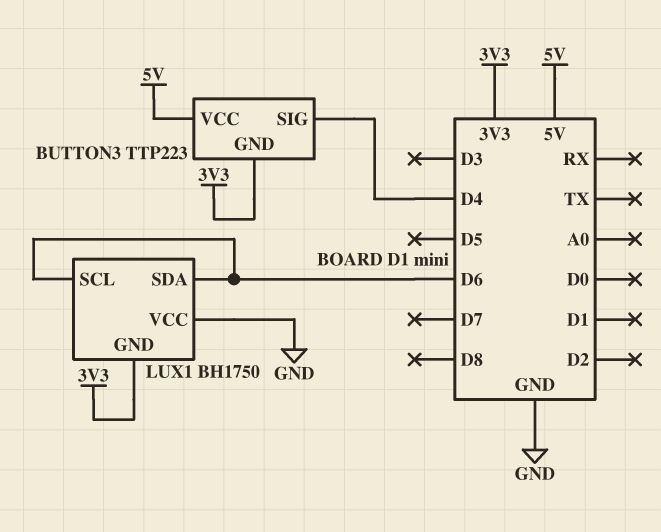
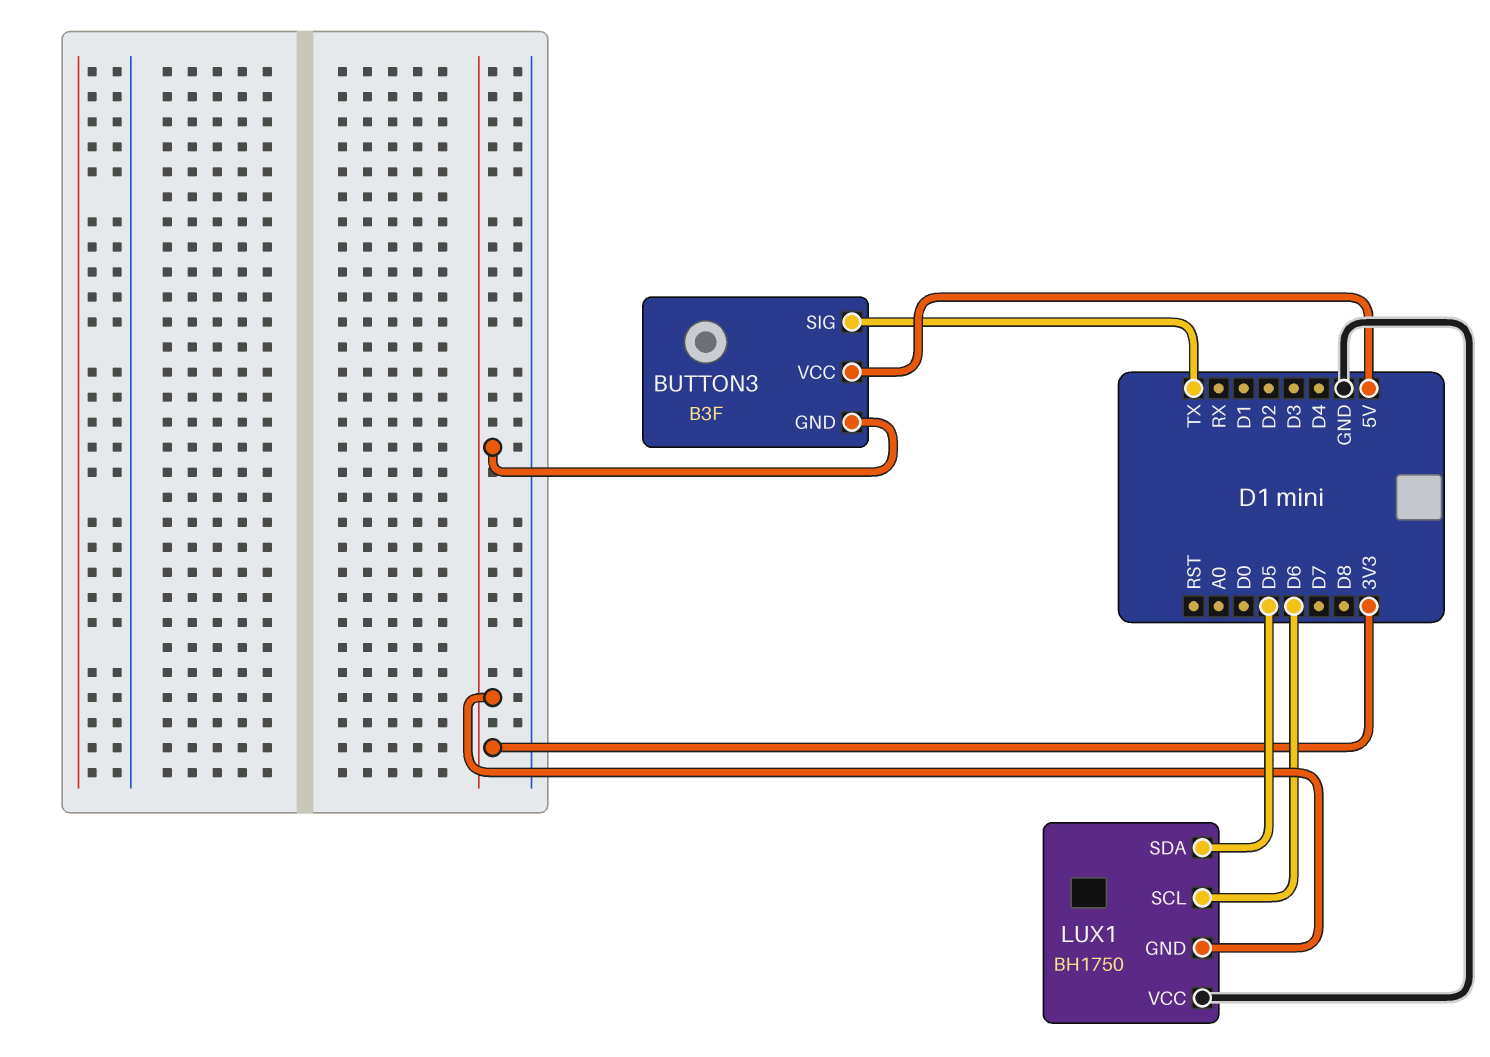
BUTTON3: TTP223 -> B3F
BUTTON3 pin SIG: D4 -> TX
LUX1 pin SDA: D6 -> D5

